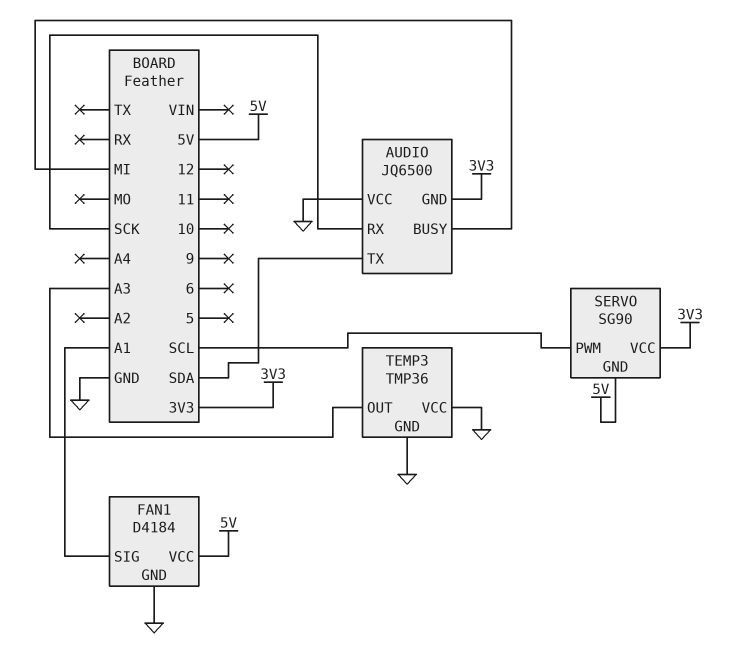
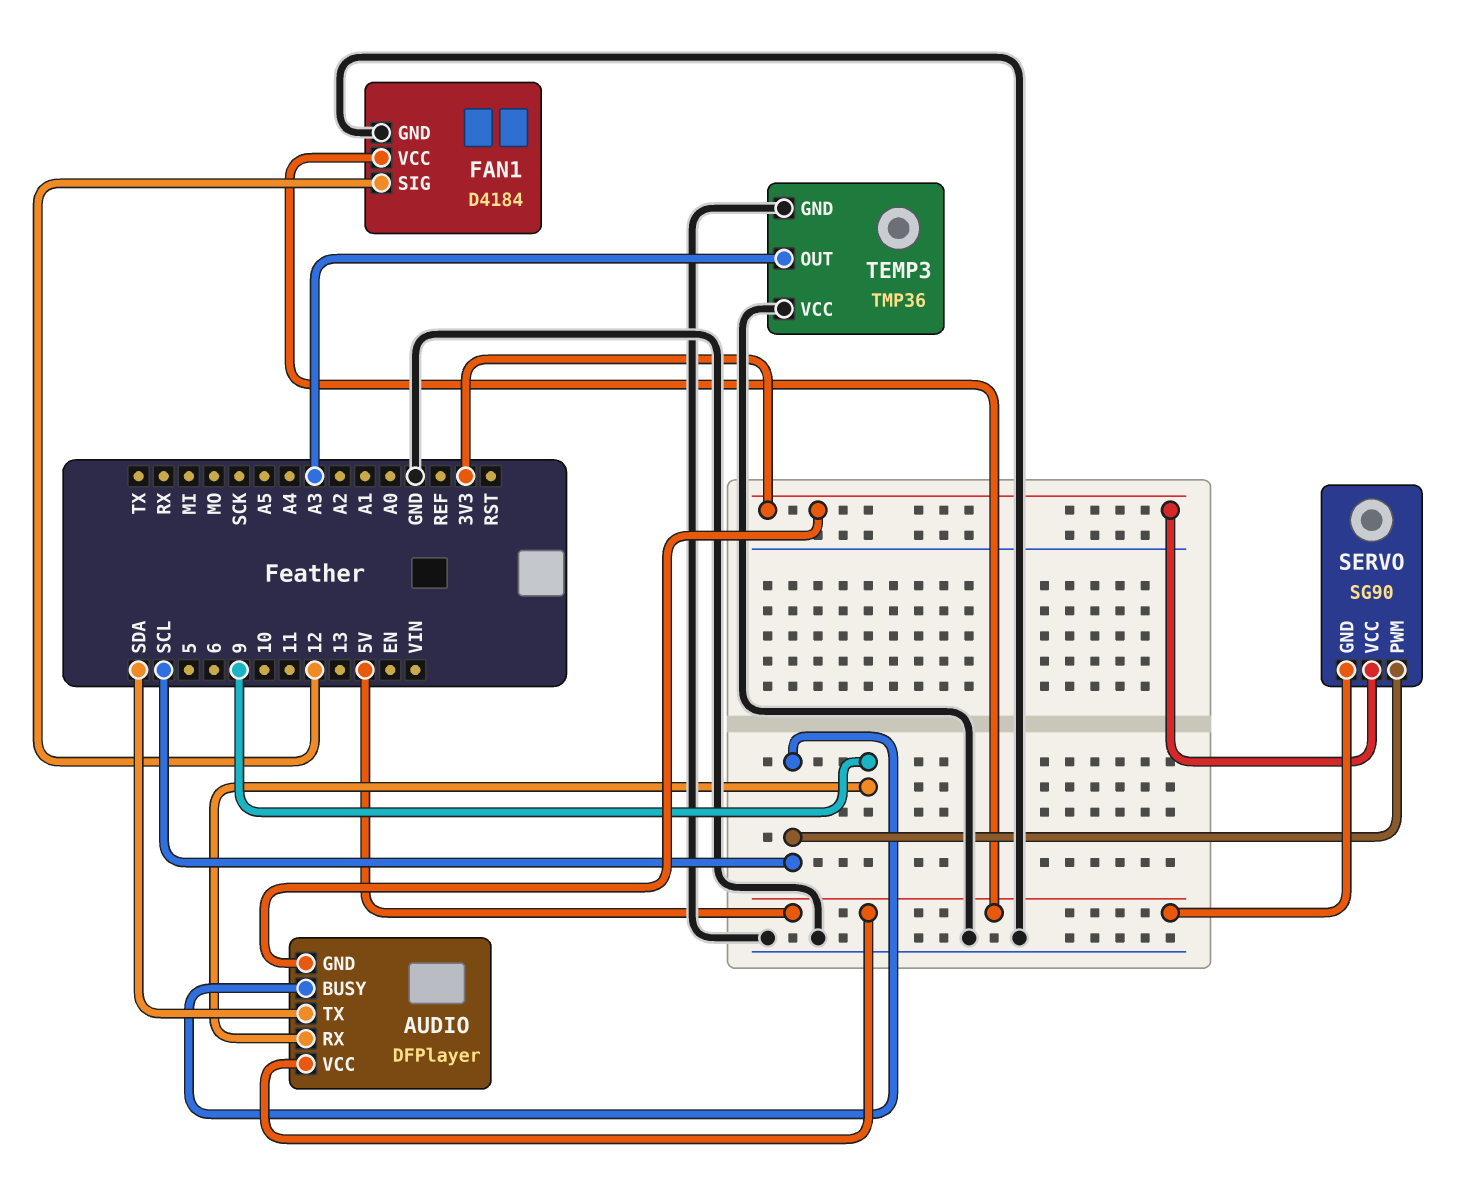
AUDIO: JQ6500 -> DFPlayer
AUDIO pin BUSY: MI -> SCL
AUDIO pin RX: SCK -> 9
AUDIO pin VCC: GND -> 5V
FAN1 pin SIG: A1 -> 12

